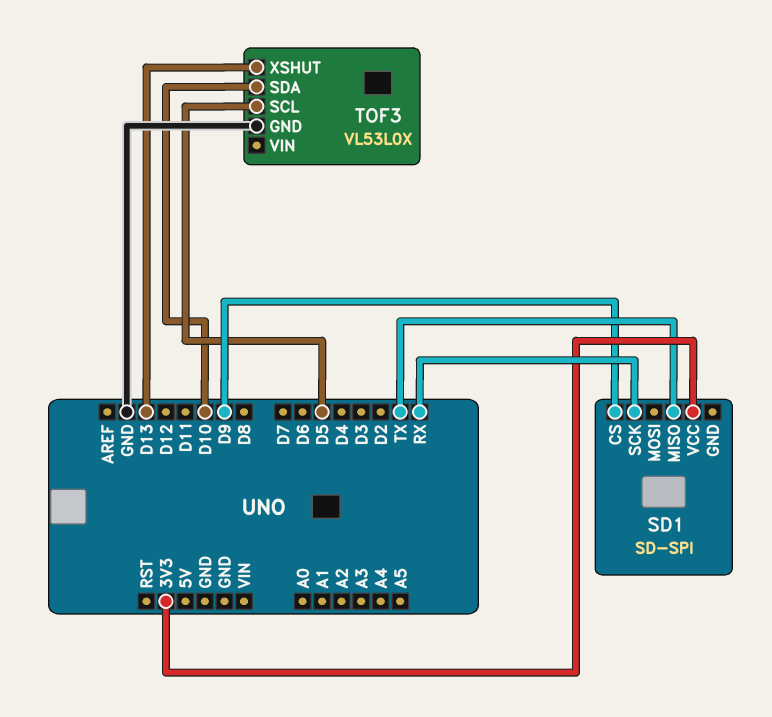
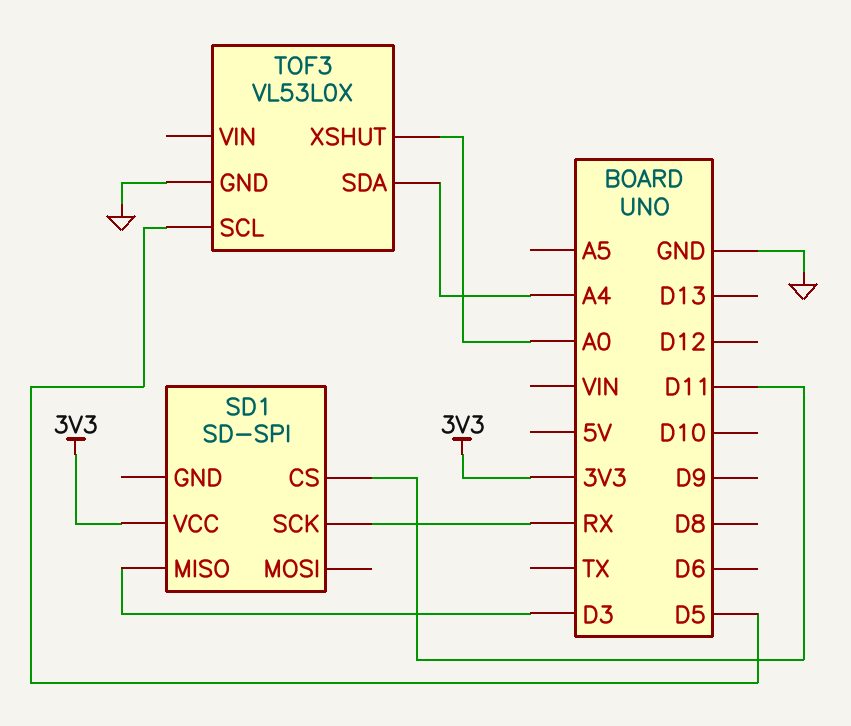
SD1 pin CS: D9 -> D11
SD1 pin MISO: TX -> D3
TOF3 pin SDA: D10 -> A4
TOF3 pin XSHUT: D13 -> A0

